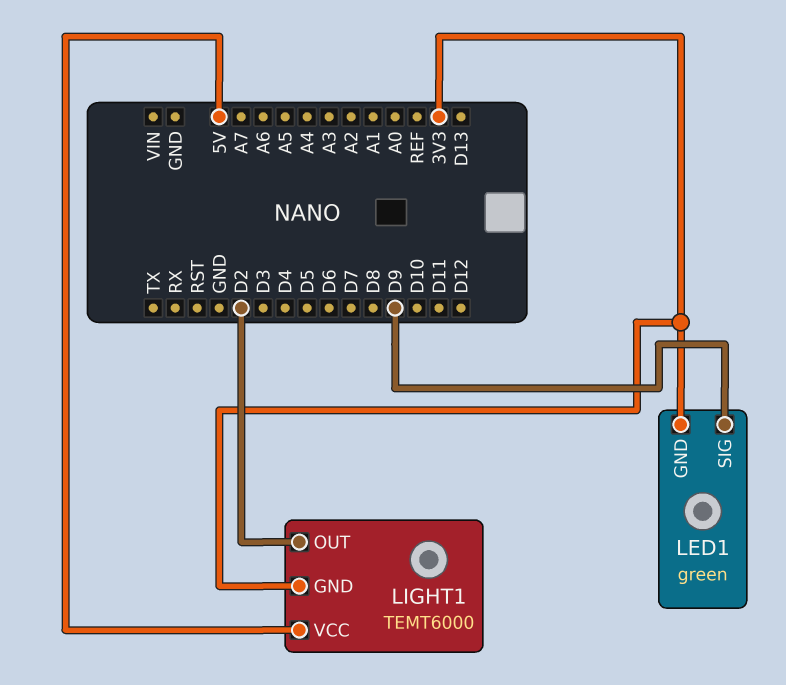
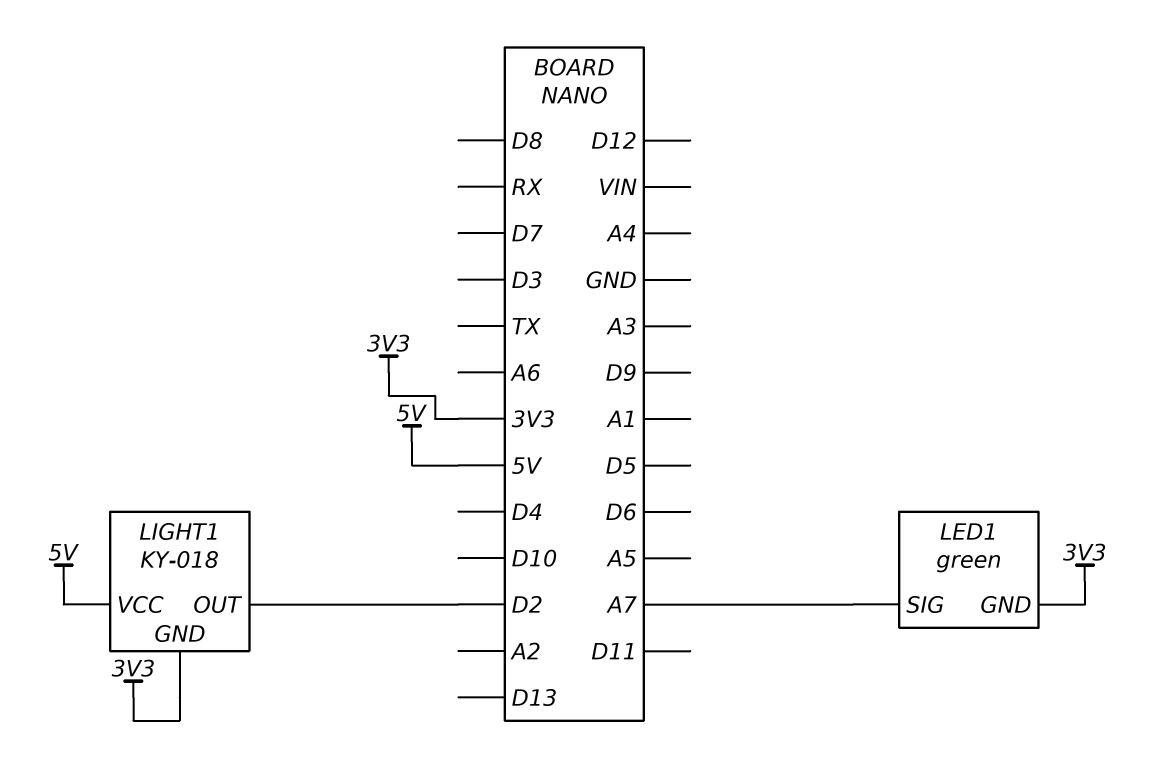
LED1 pin SIG: D9 -> A7
LIGHT1: TEMT6000 -> KY-018

